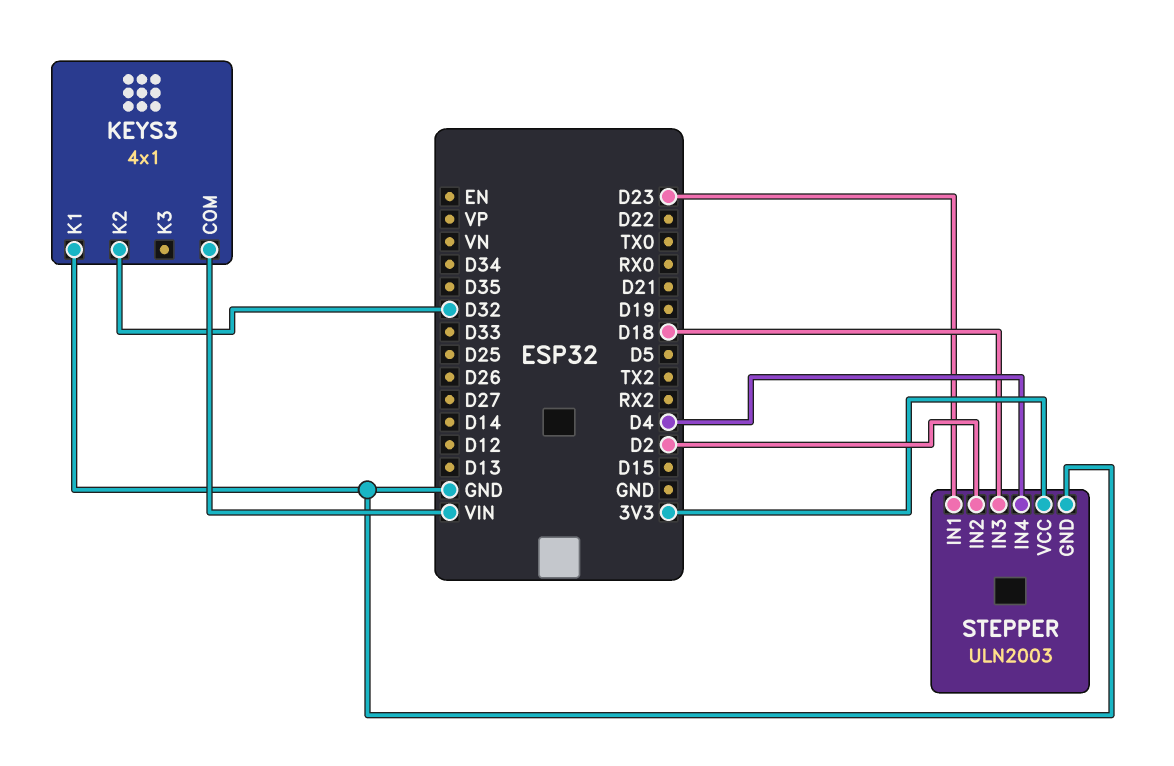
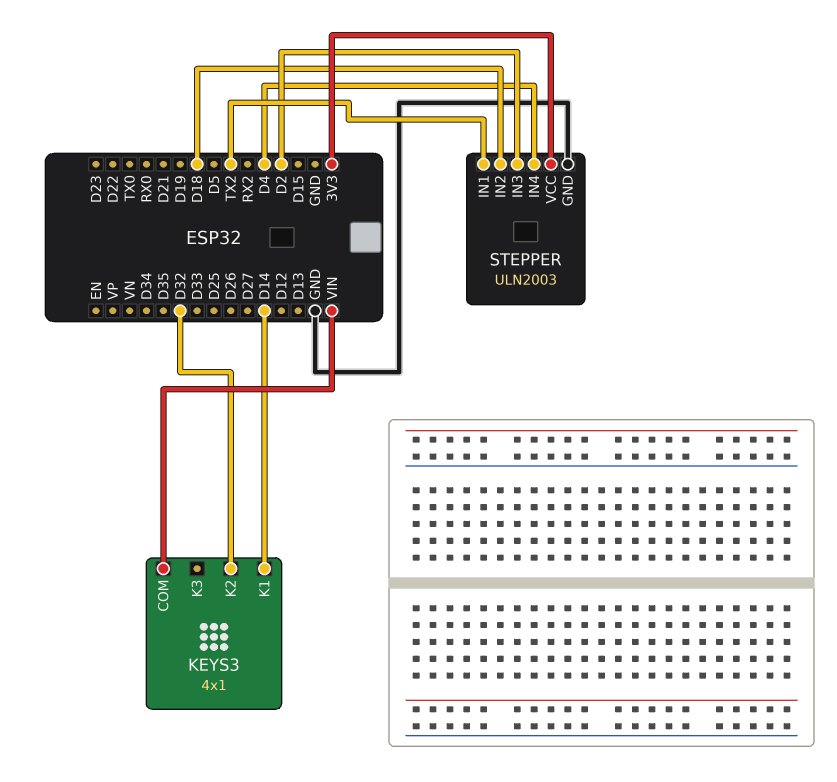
KEYS3 pin K1: GND -> D14
STEPPER pin IN1: D23 -> TX2
STEPPER pin IN2: D2 -> D18
STEPPER pin IN3: D18 -> D2

